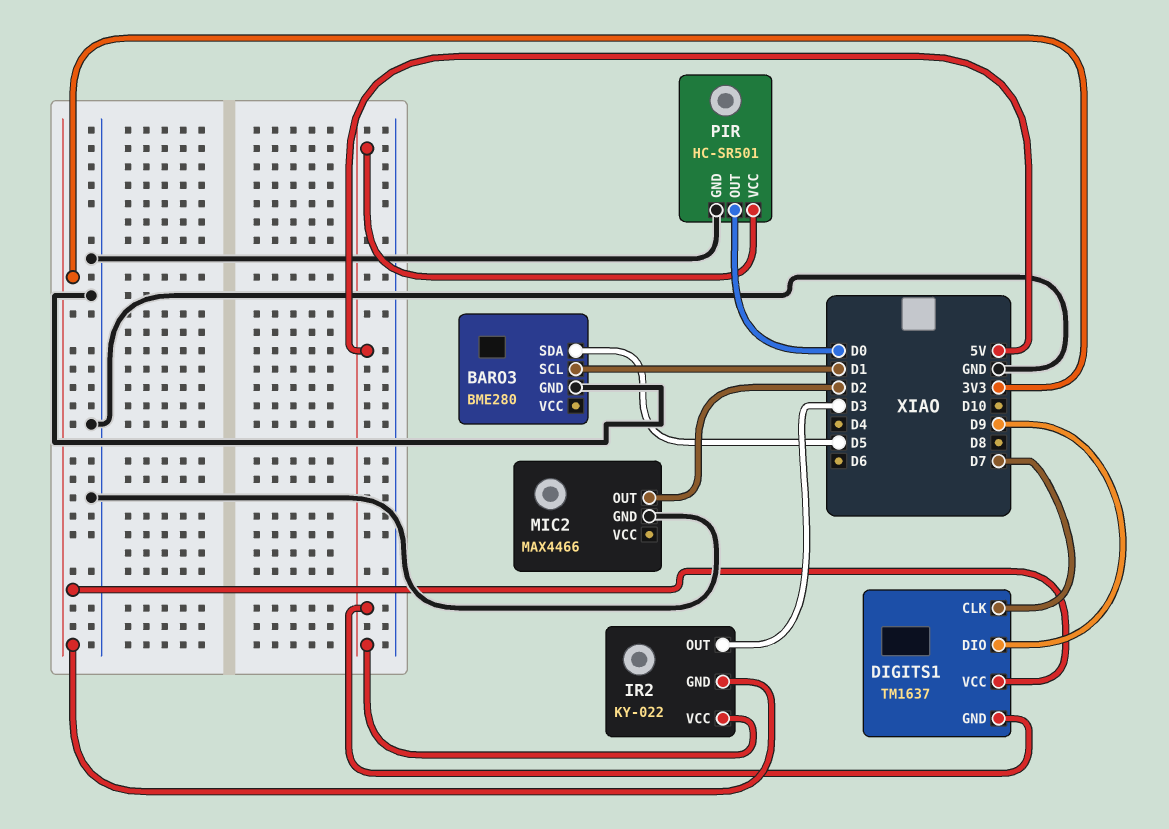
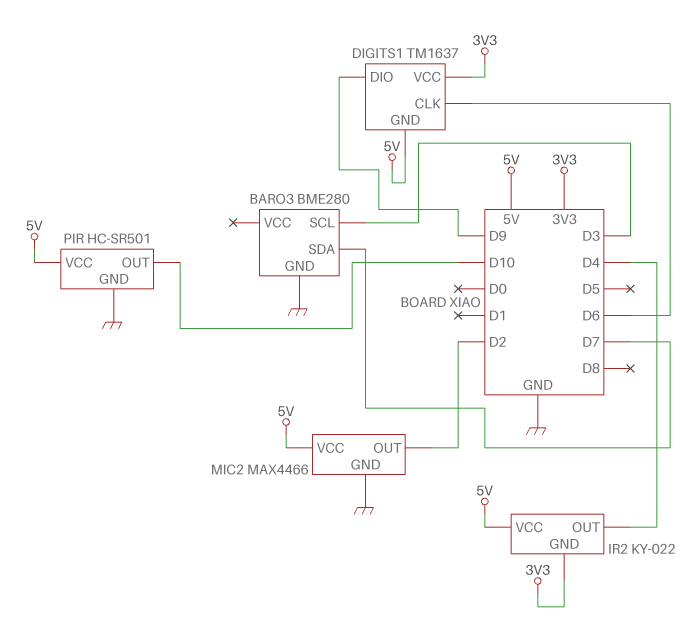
BARO3 pin SCL: D1 -> D3
BARO3 pin SDA: D5 -> D7
DIGITS1 pin CLK: D7 -> D6
IR2 pin OUT: D3 -> D4
MIC2 pin VCC: none -> 5V
PIR pin OUT: D0 -> D10

